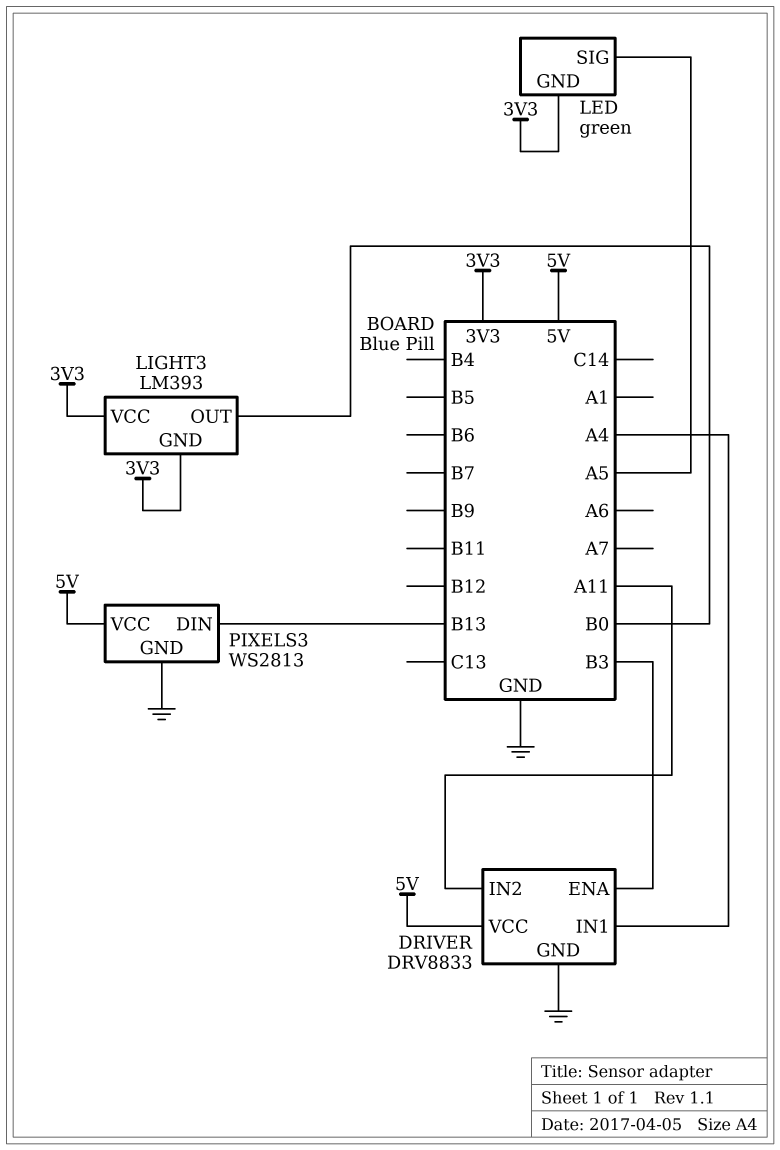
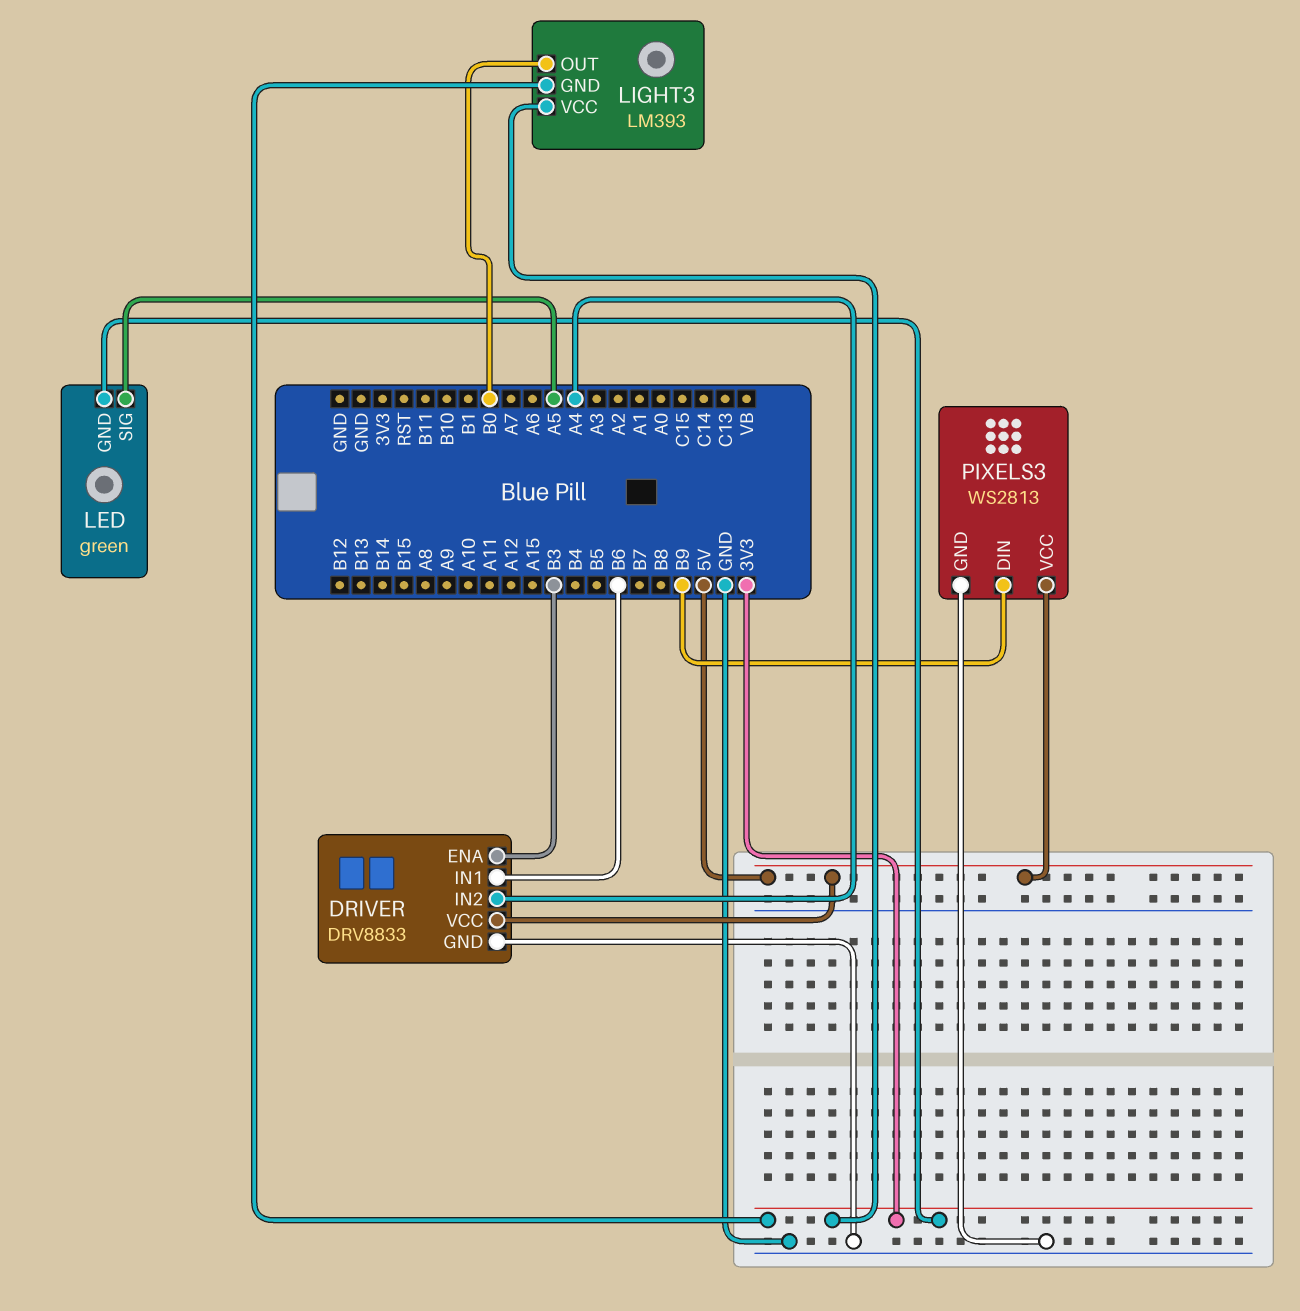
DRIVER pin IN1: A4 -> B6
DRIVER pin IN2: A11 -> A4
PIXELS3 pin DIN: B13 -> B9

